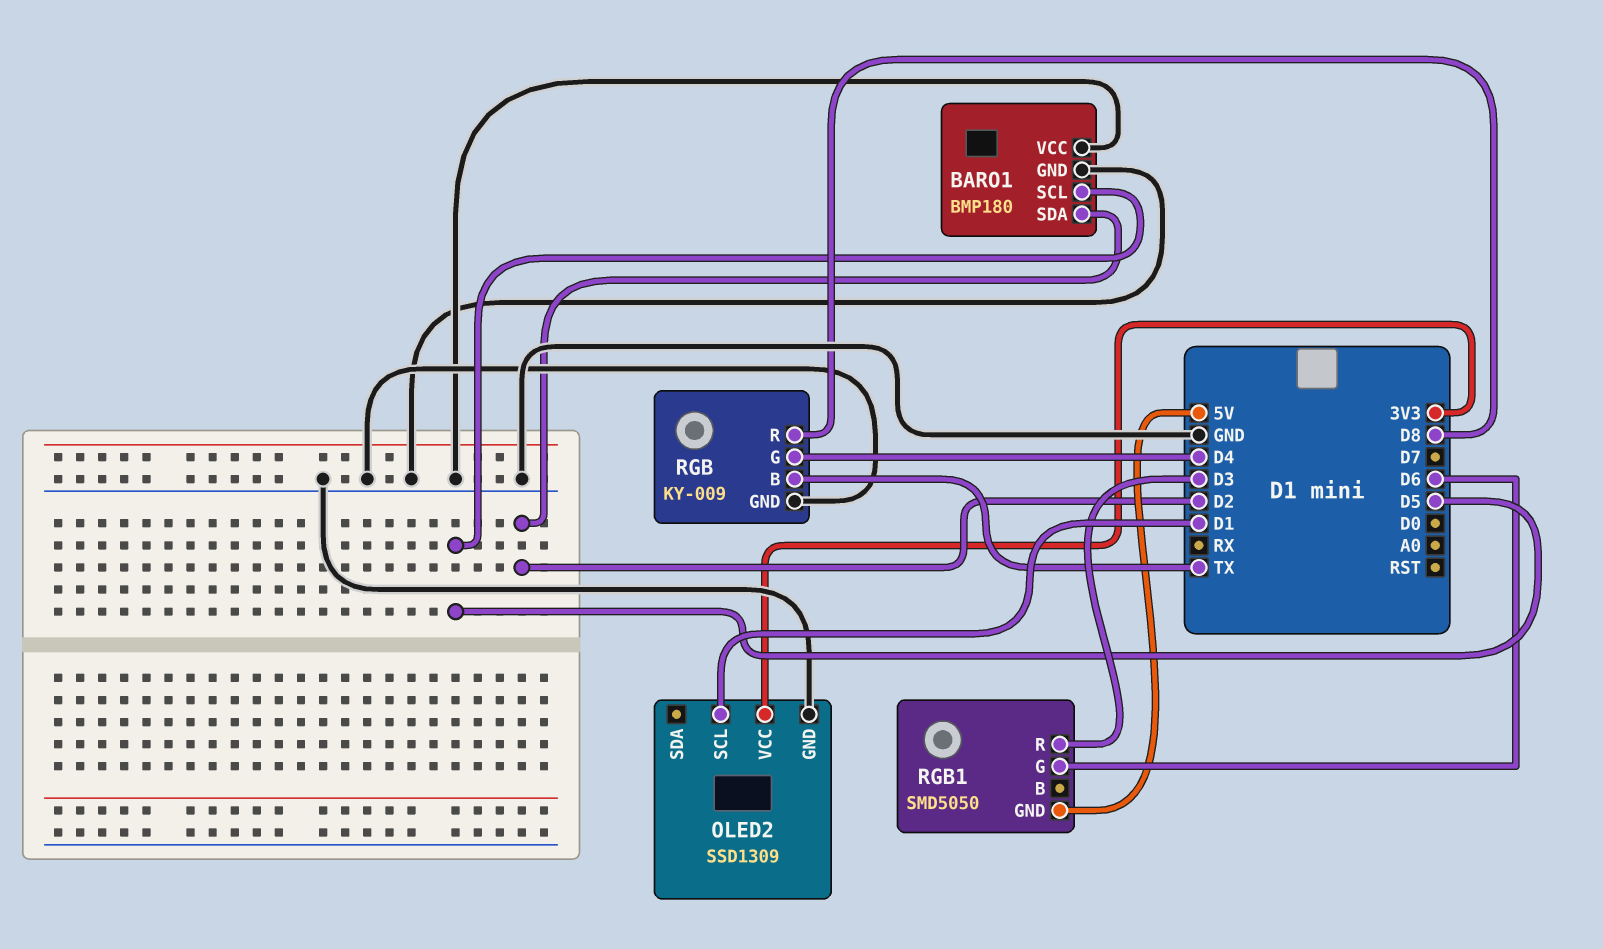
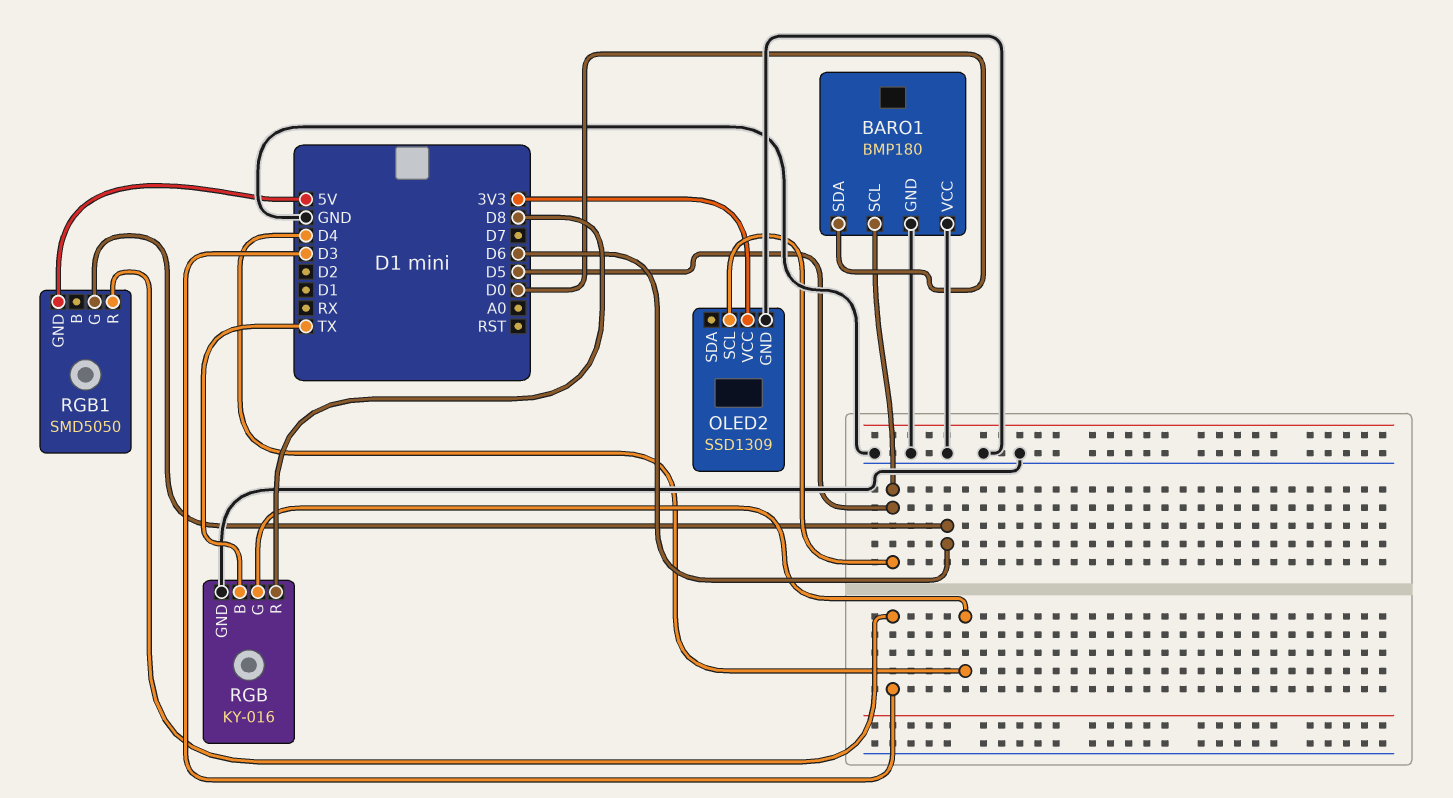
BARO1 pin SDA: D2 -> D0
OLED2 pin SCL: D1 -> D5
RGB: KY-009 -> KY-016

